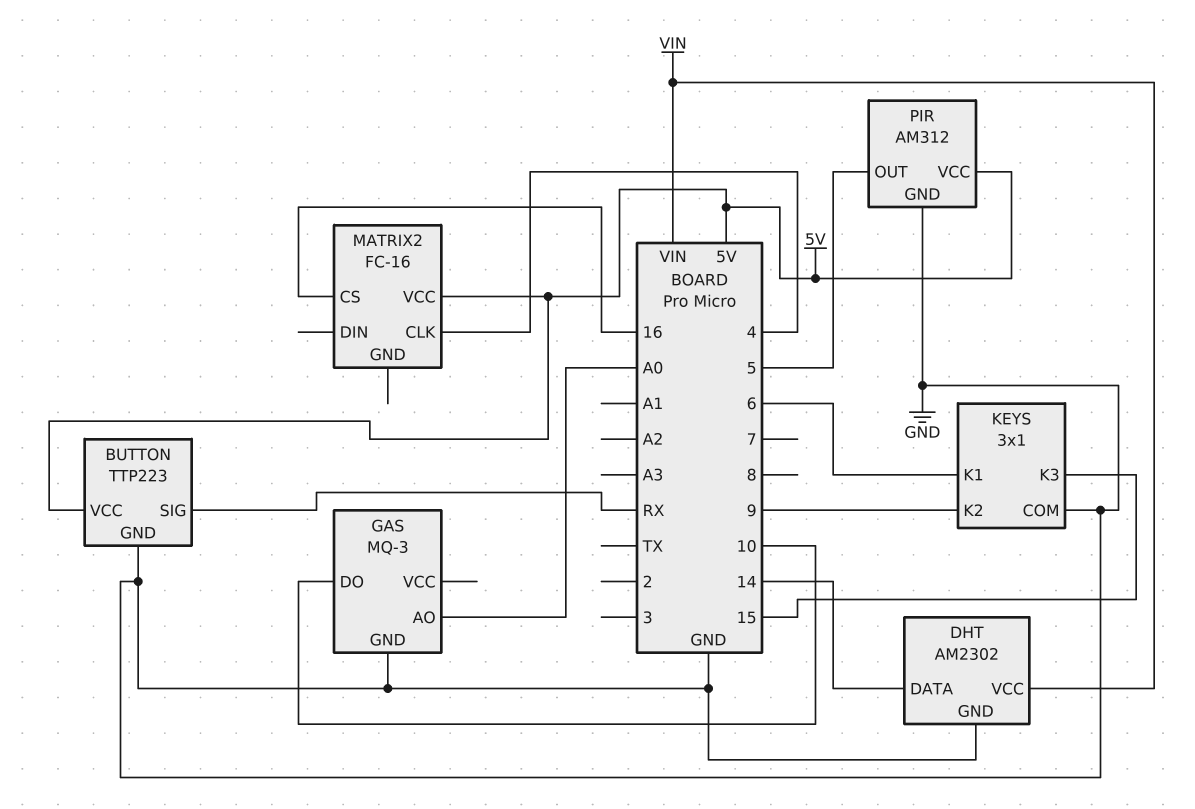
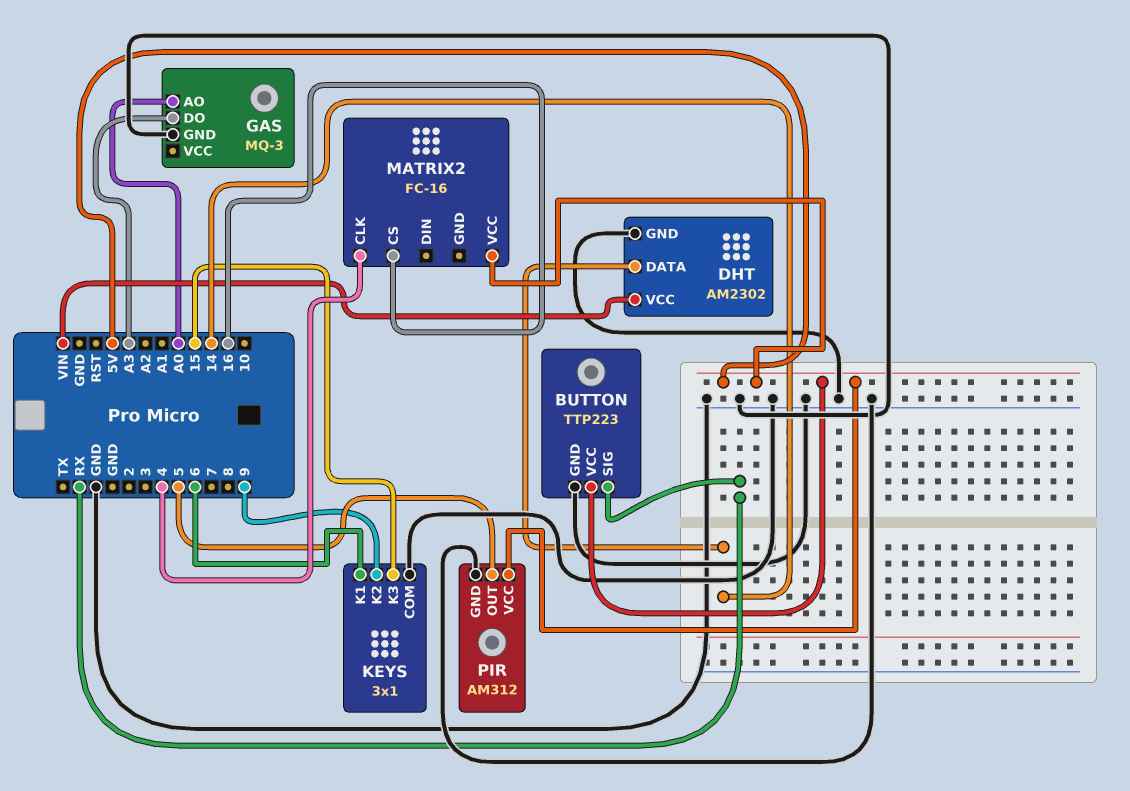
GAS pin DO: 10 -> A3

